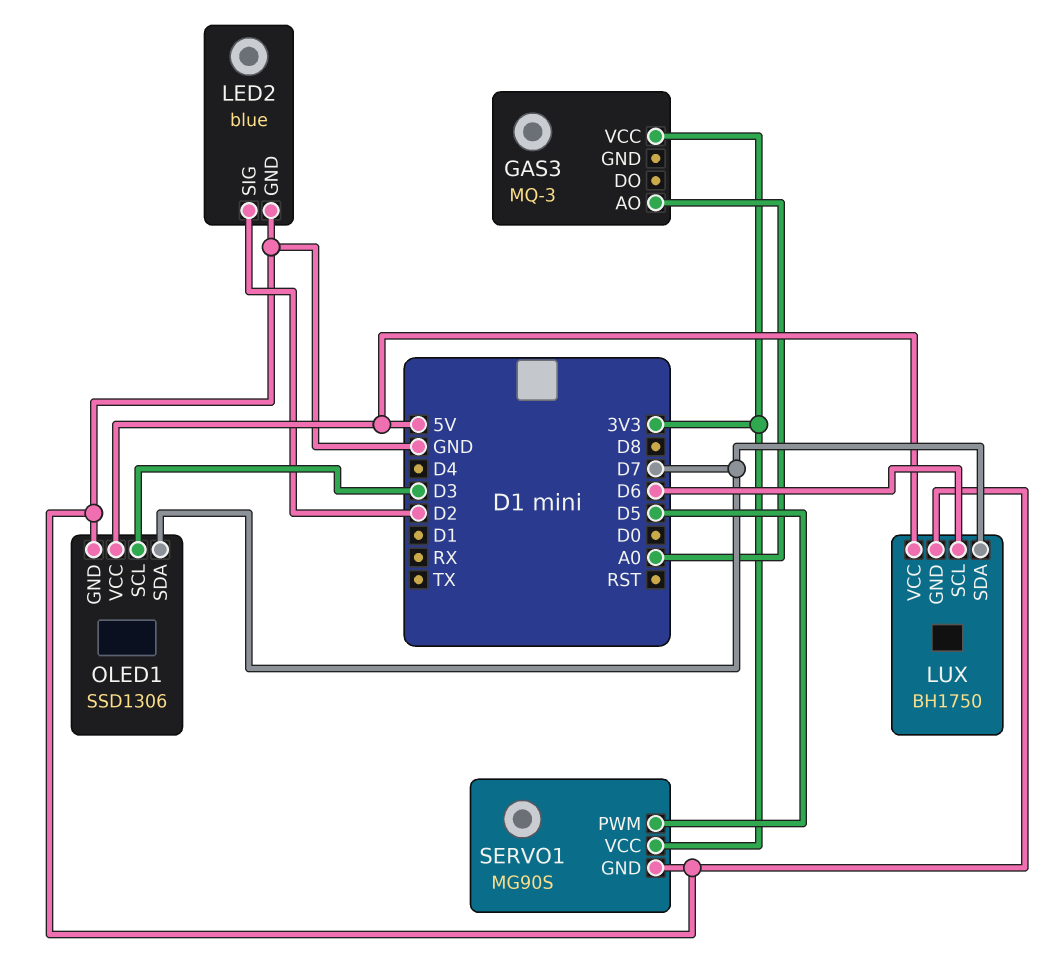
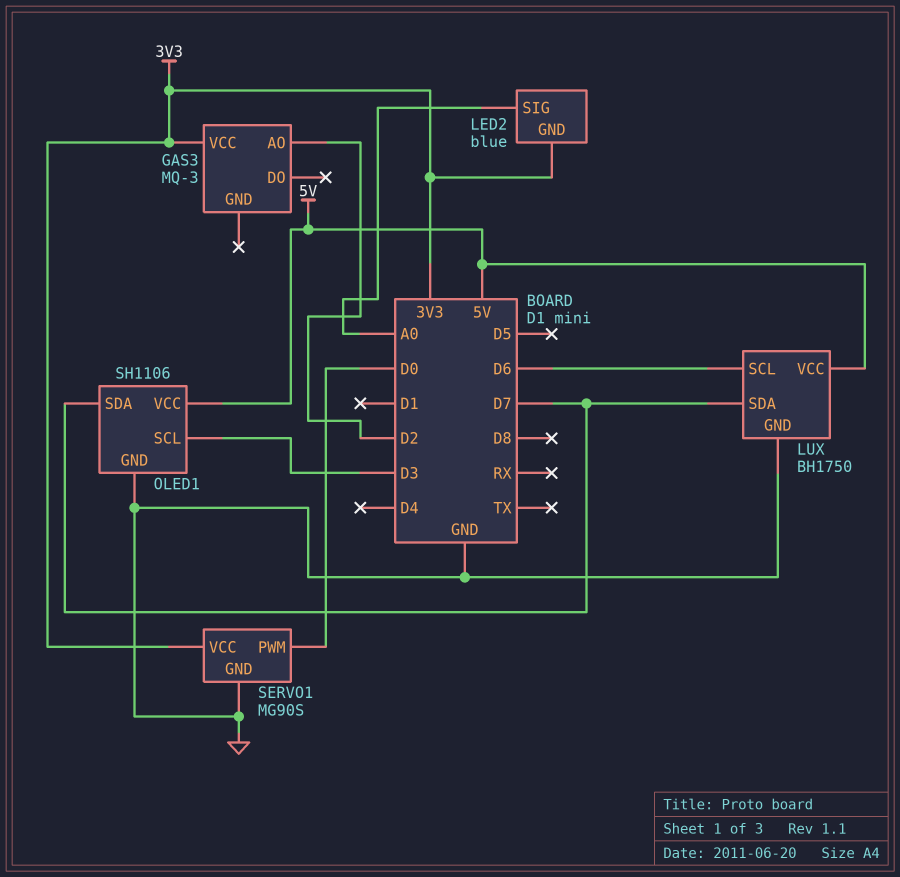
GAS3 pin AO: A0 -> D2
LED2 pin GND: GND -> 3V3
LED2 pin SIG: D2 -> A0
OLED1: SSD1306 -> SH1106
SERVO1 pin PWM: D5 -> D0

